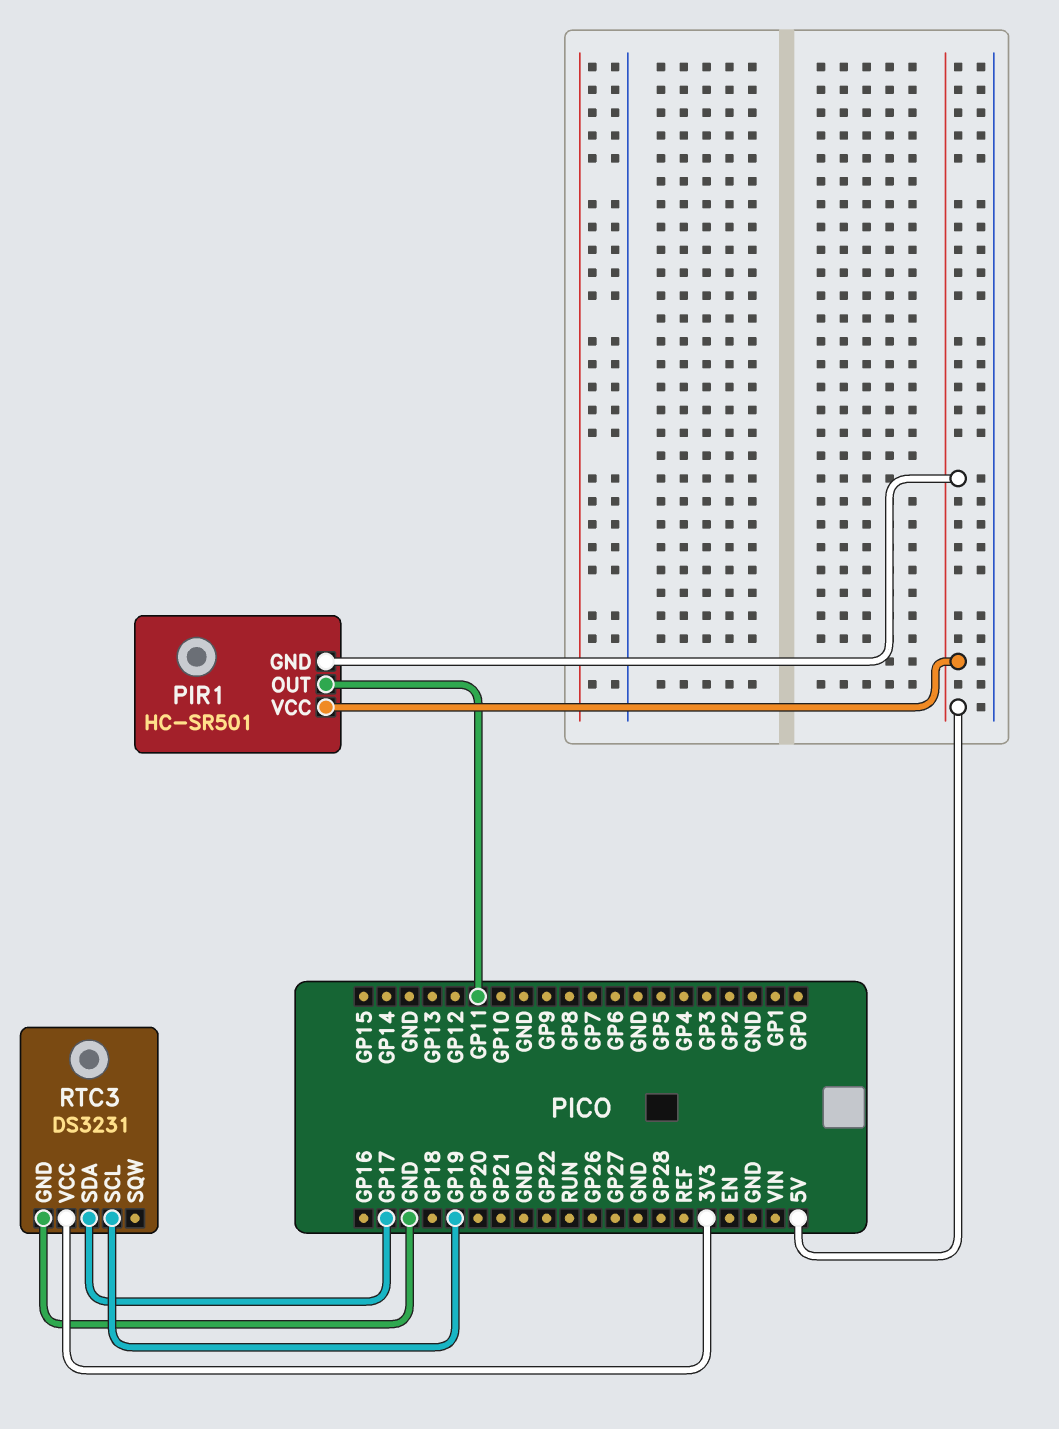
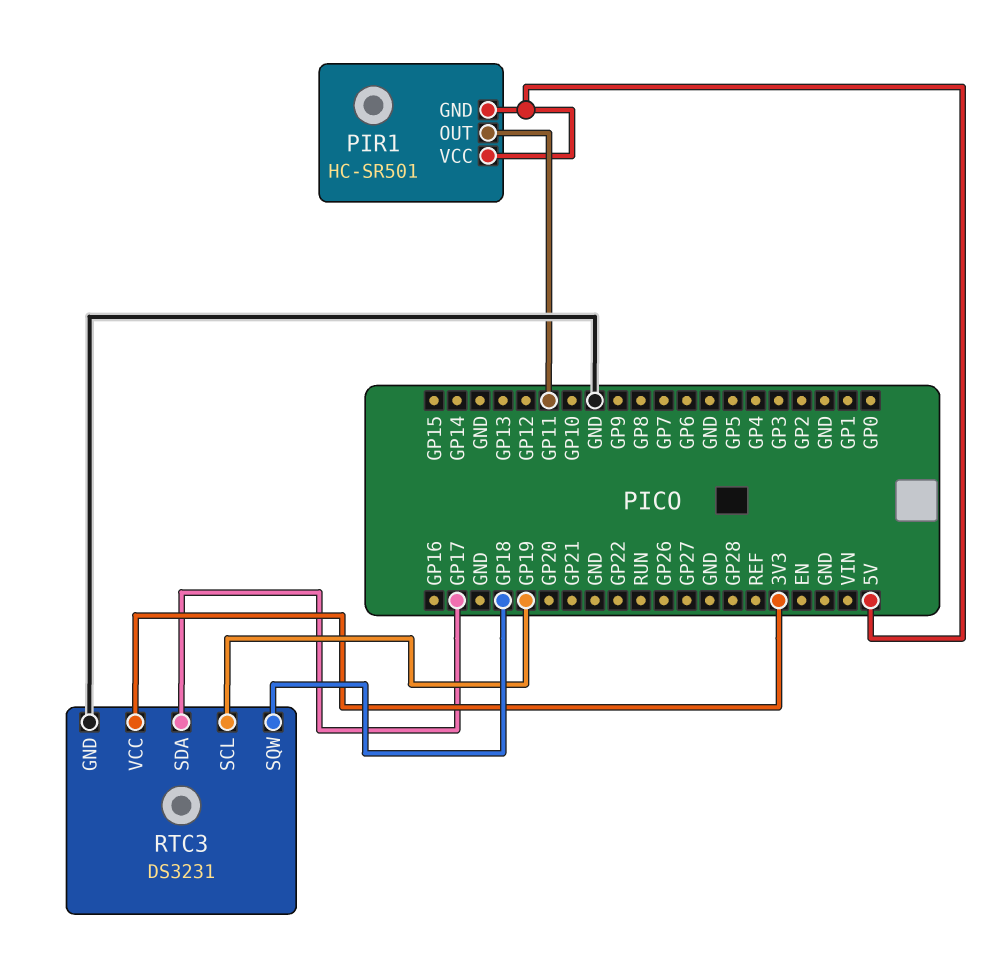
RTC3 pin SQW: none -> GP18

